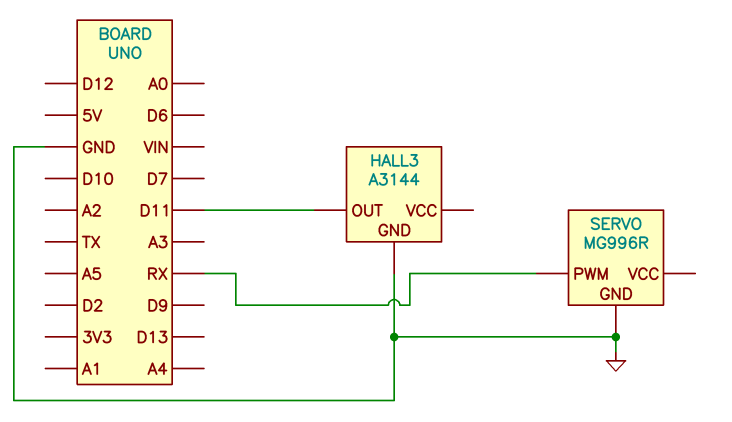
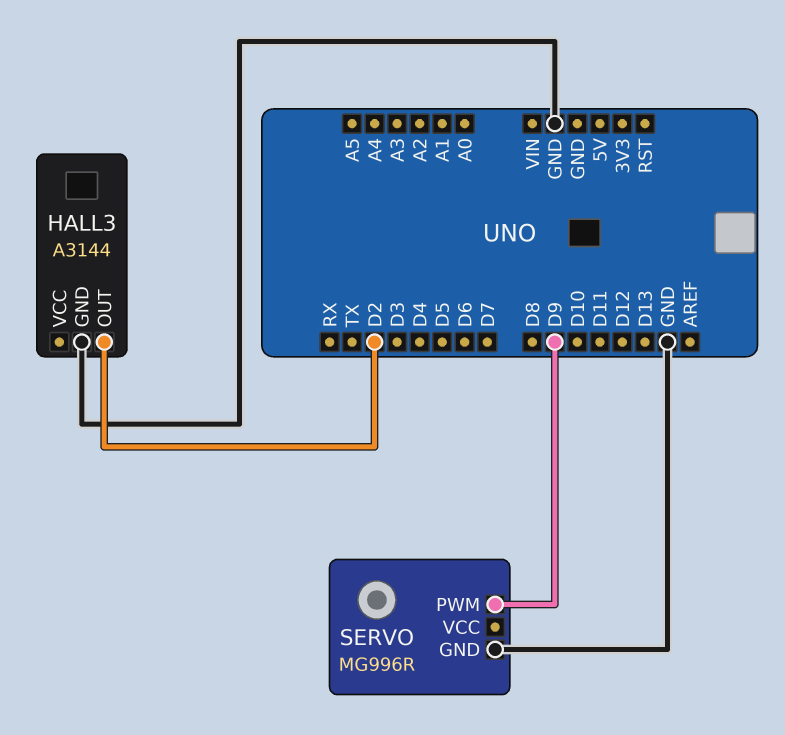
HALL3 pin OUT: D11 -> D2
SERVO pin PWM: RX -> D9

